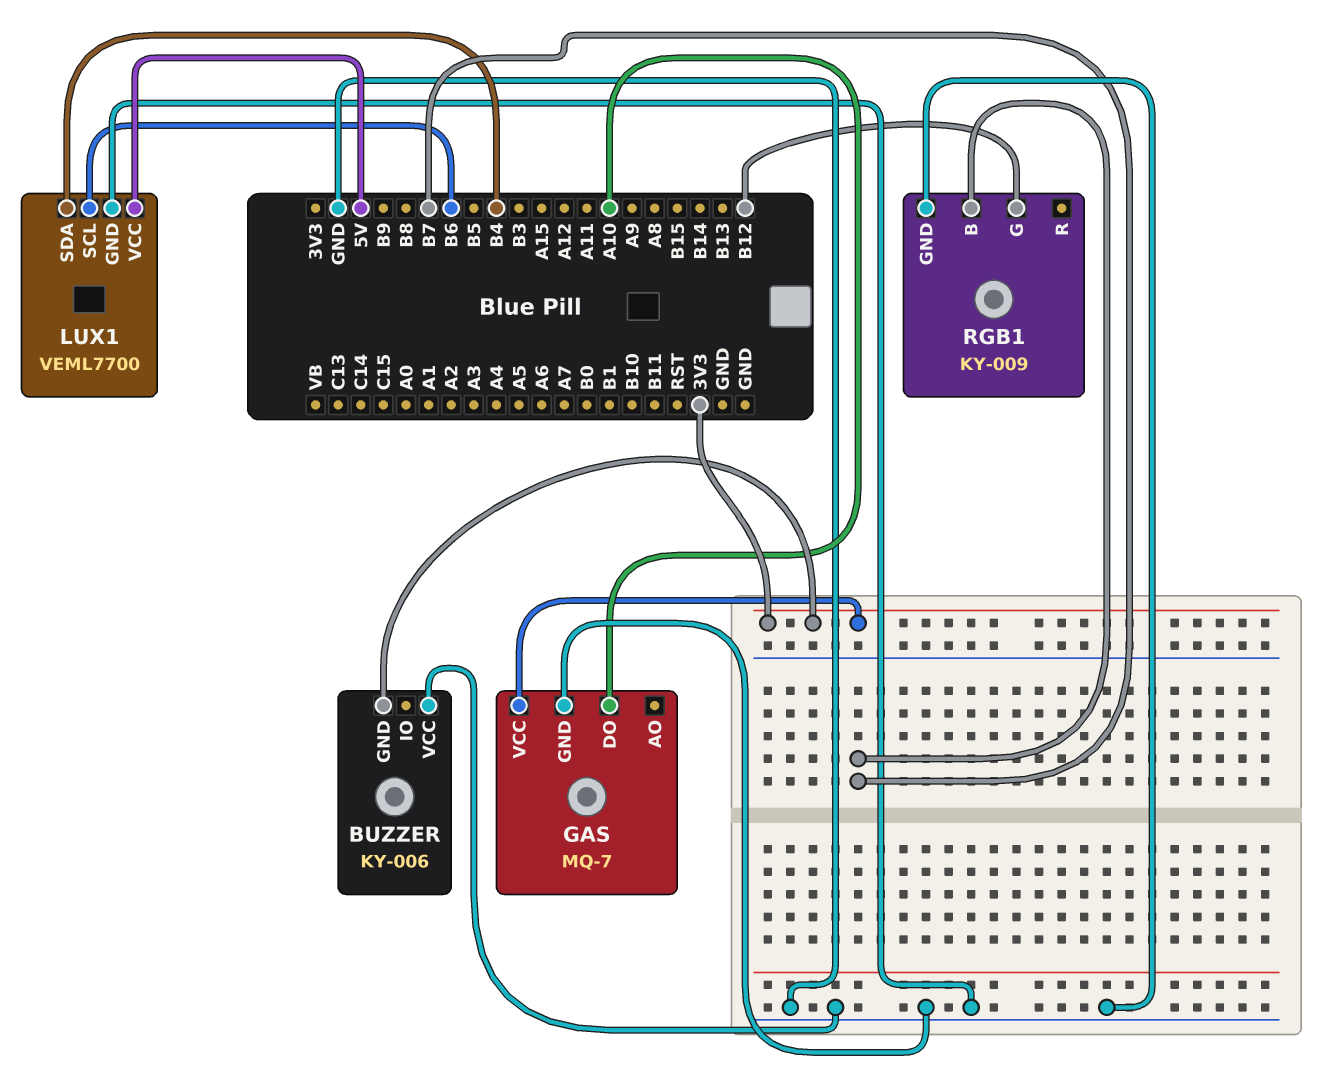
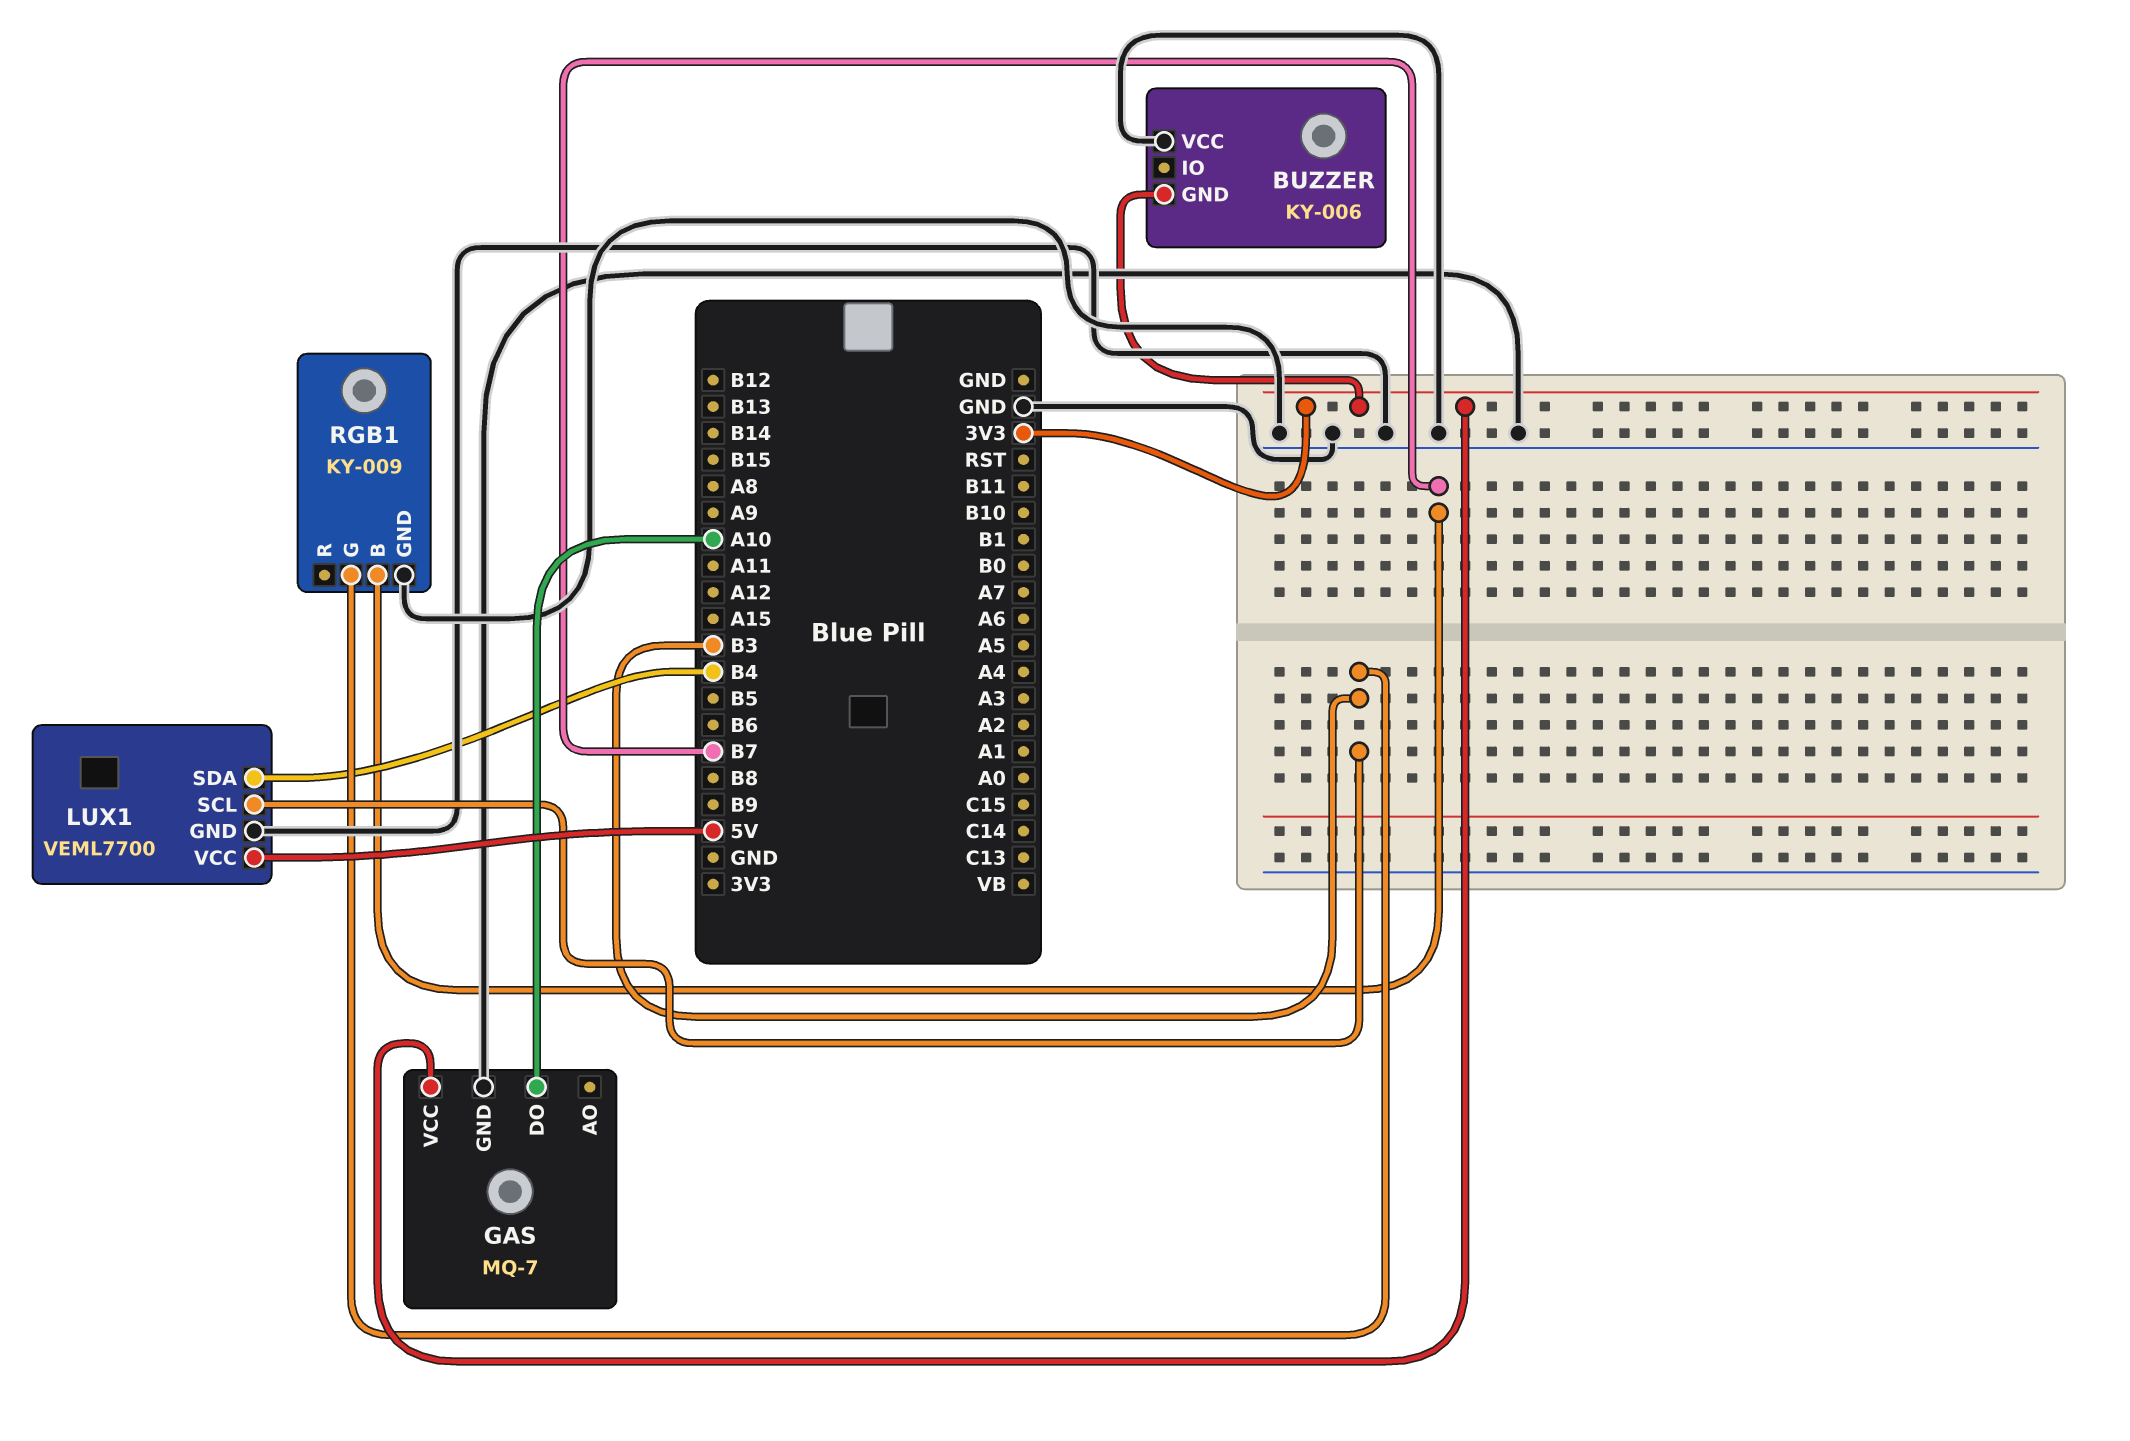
LUX1 pin SCL: B6 -> B3
RGB1 pin G: B12 -> B3

